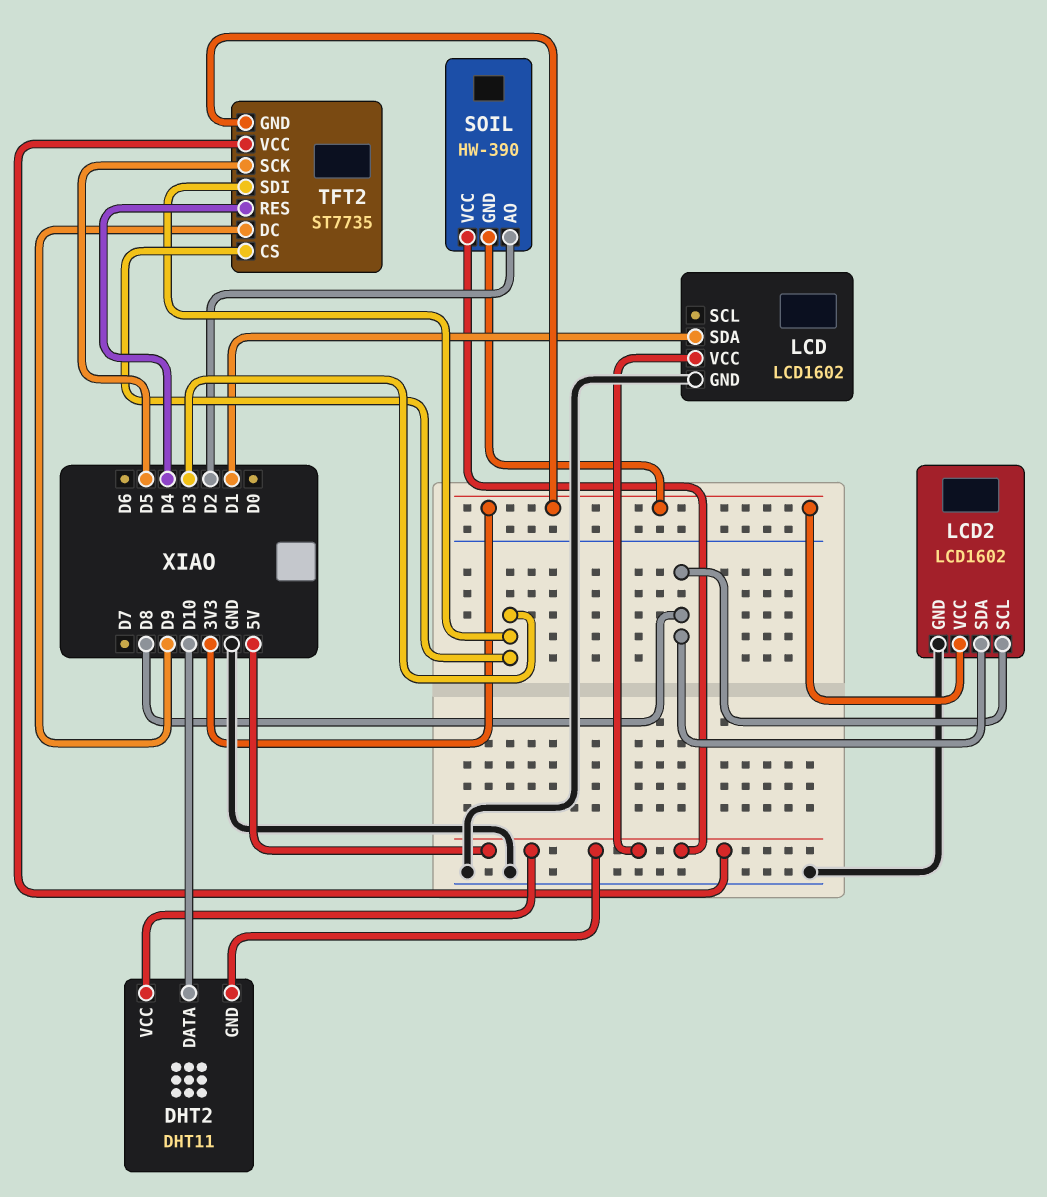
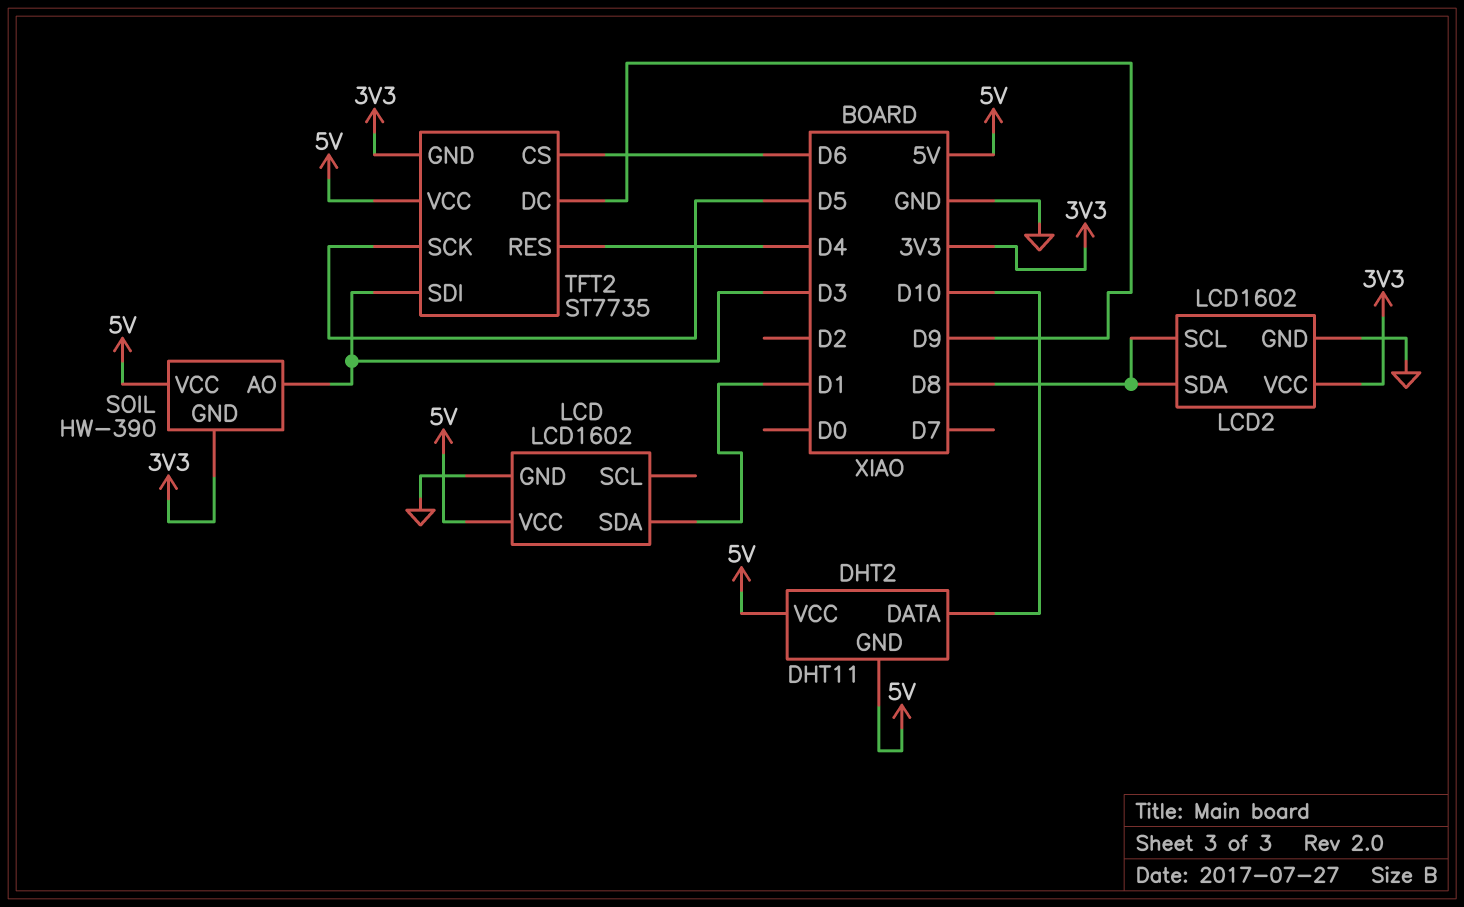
SOIL pin AO: D2 -> D3
TFT2 pin CS: D3 -> D6

